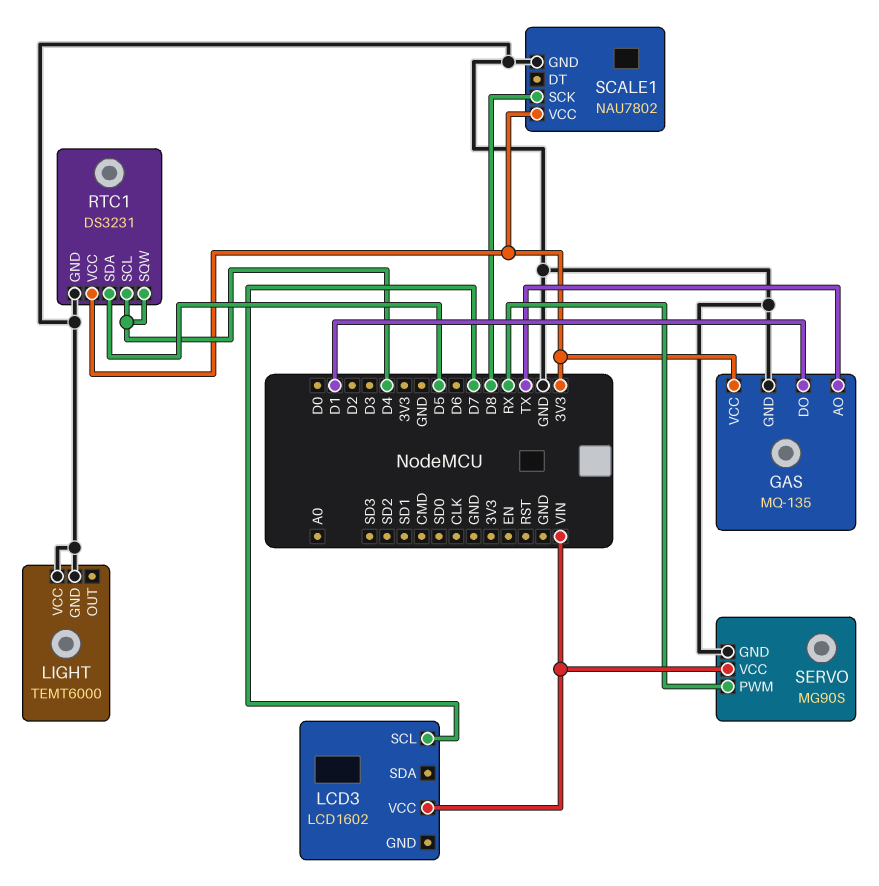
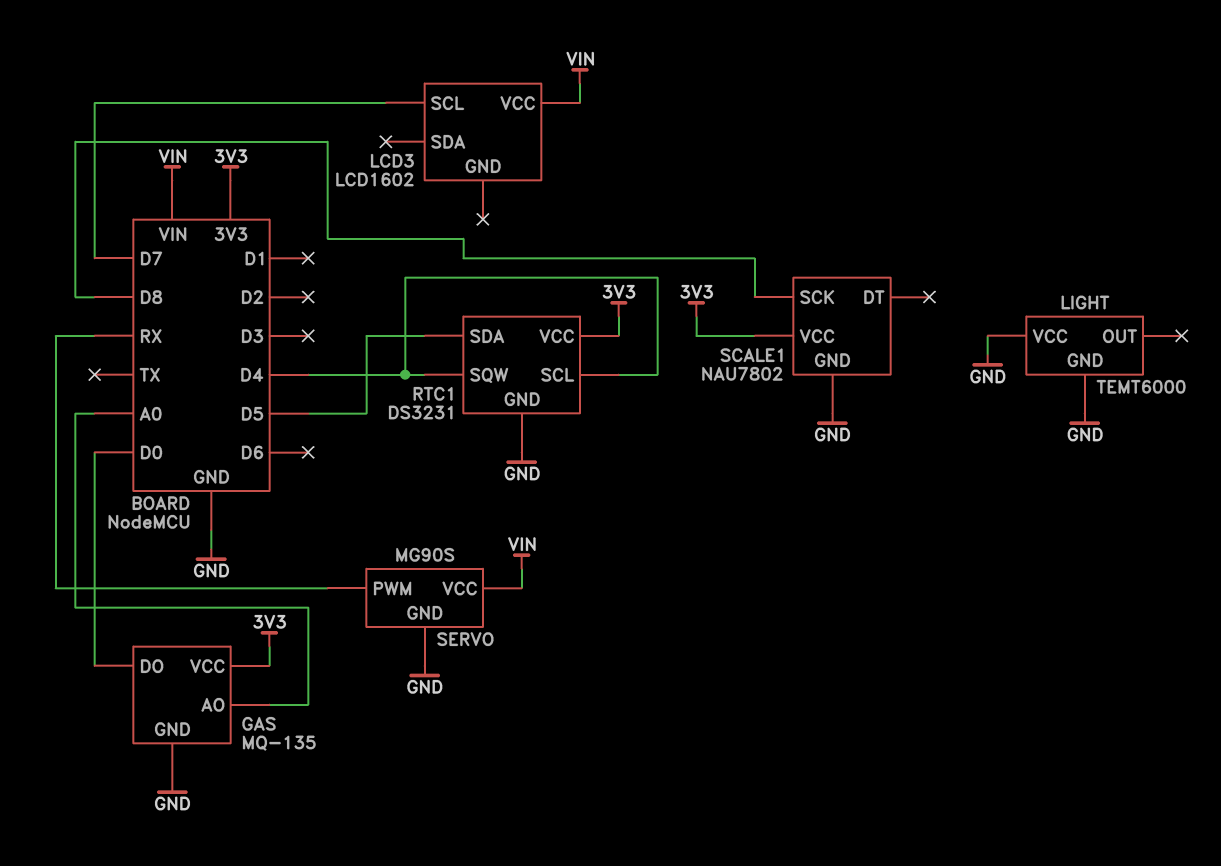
GAS pin AO: TX -> A0
GAS pin DO: D1 -> D0

